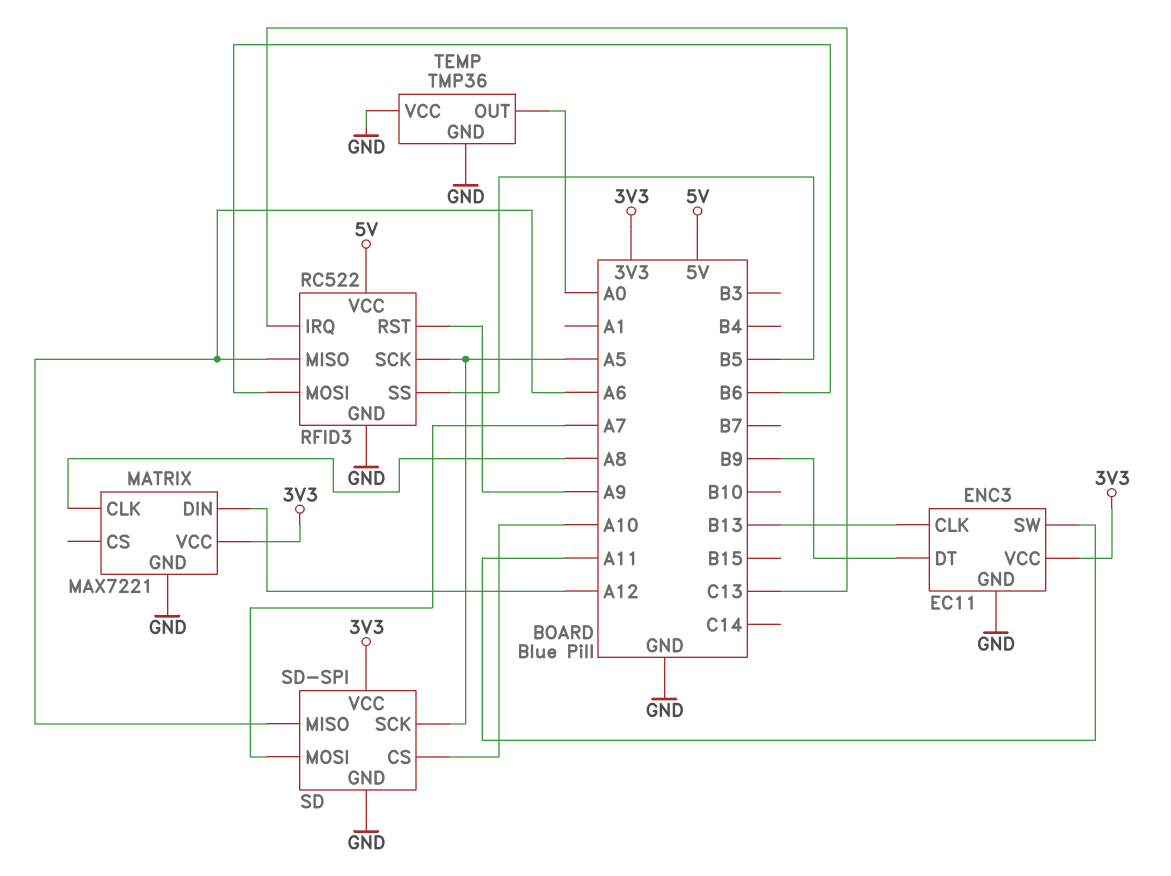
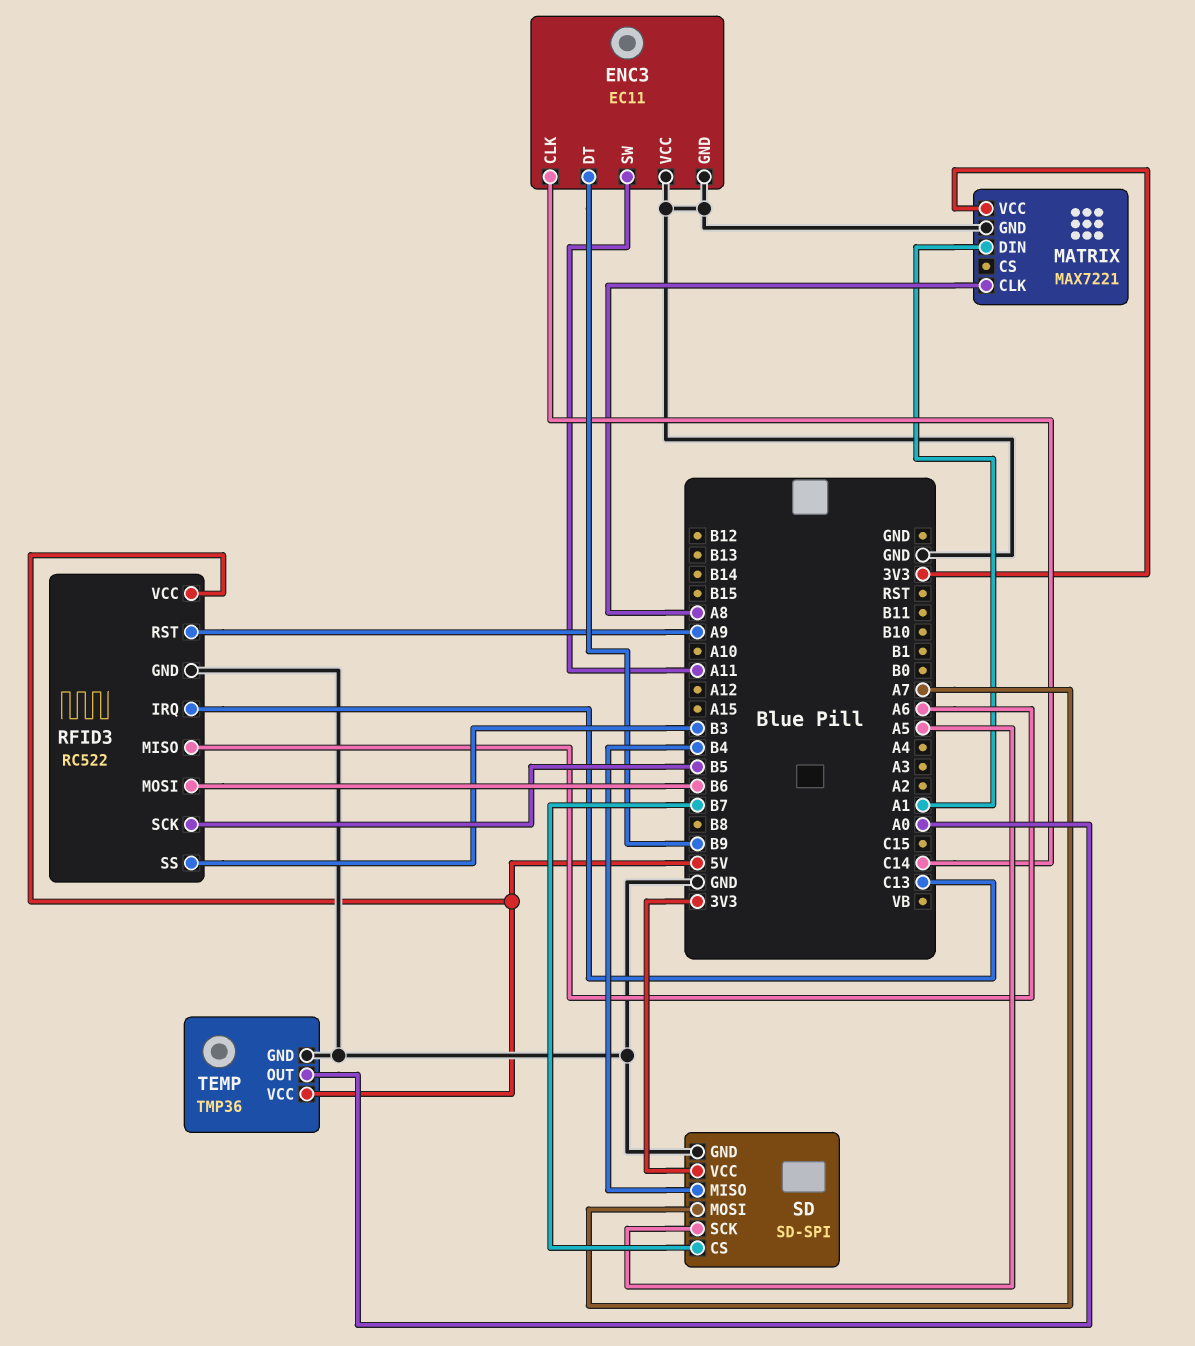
ENC3 pin CLK: B13 -> C14
ENC3 pin VCC: 3V3 -> GND
MATRIX pin DIN: A12 -> A1
RFID3 pin SCK: A5 -> B5
RFID3 pin SS: B5 -> B3
SD pin CS: A10 -> B7
SD pin MISO: A6 -> B4
TEMP pin VCC: GND -> 5V

